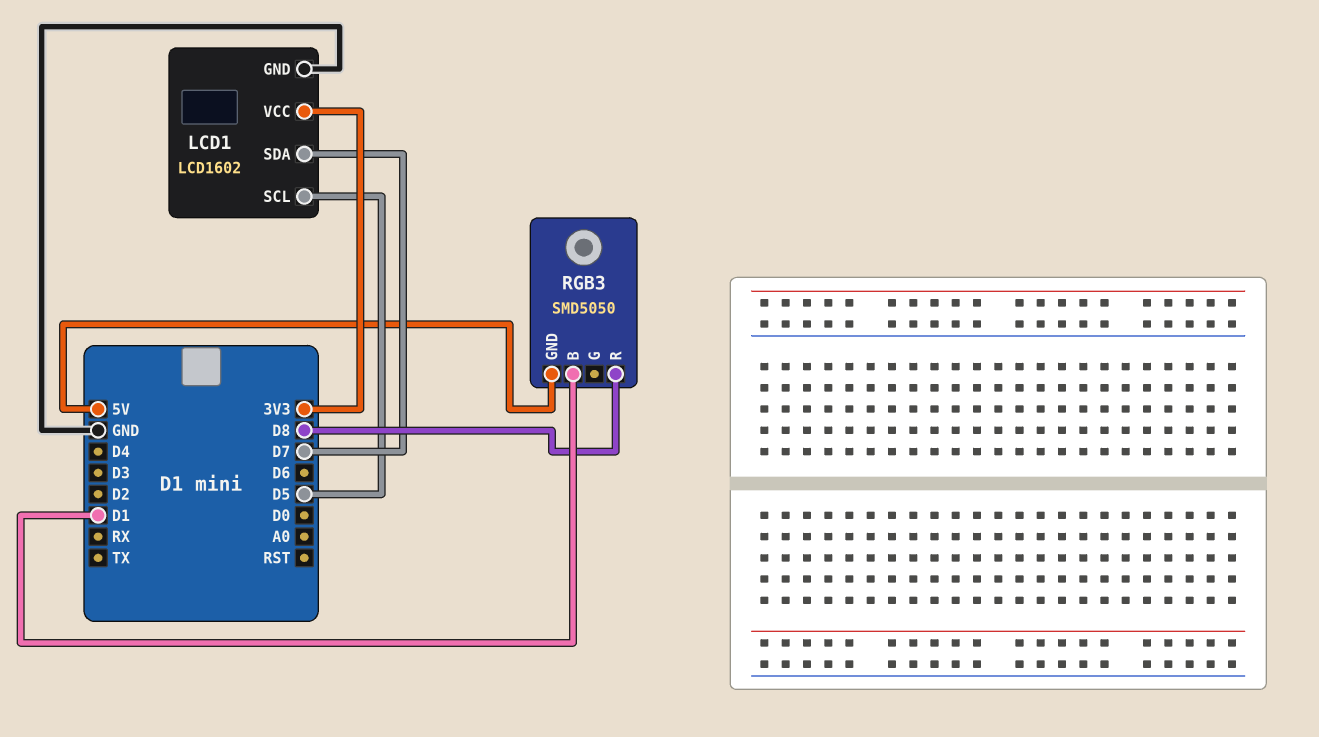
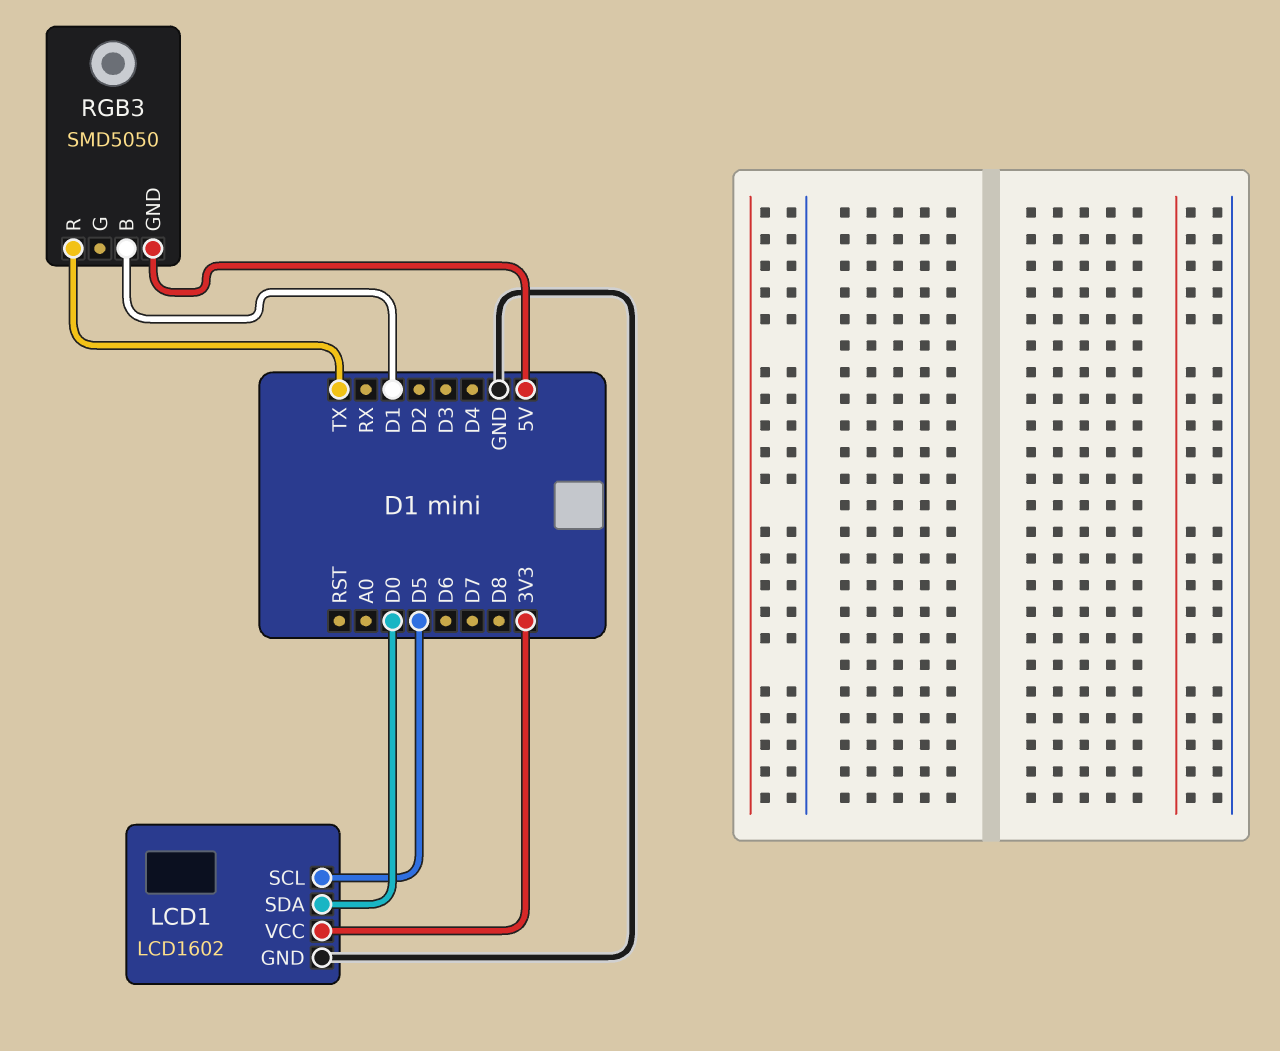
LCD1 pin SDA: D7 -> D0
RGB3 pin R: D8 -> TX

